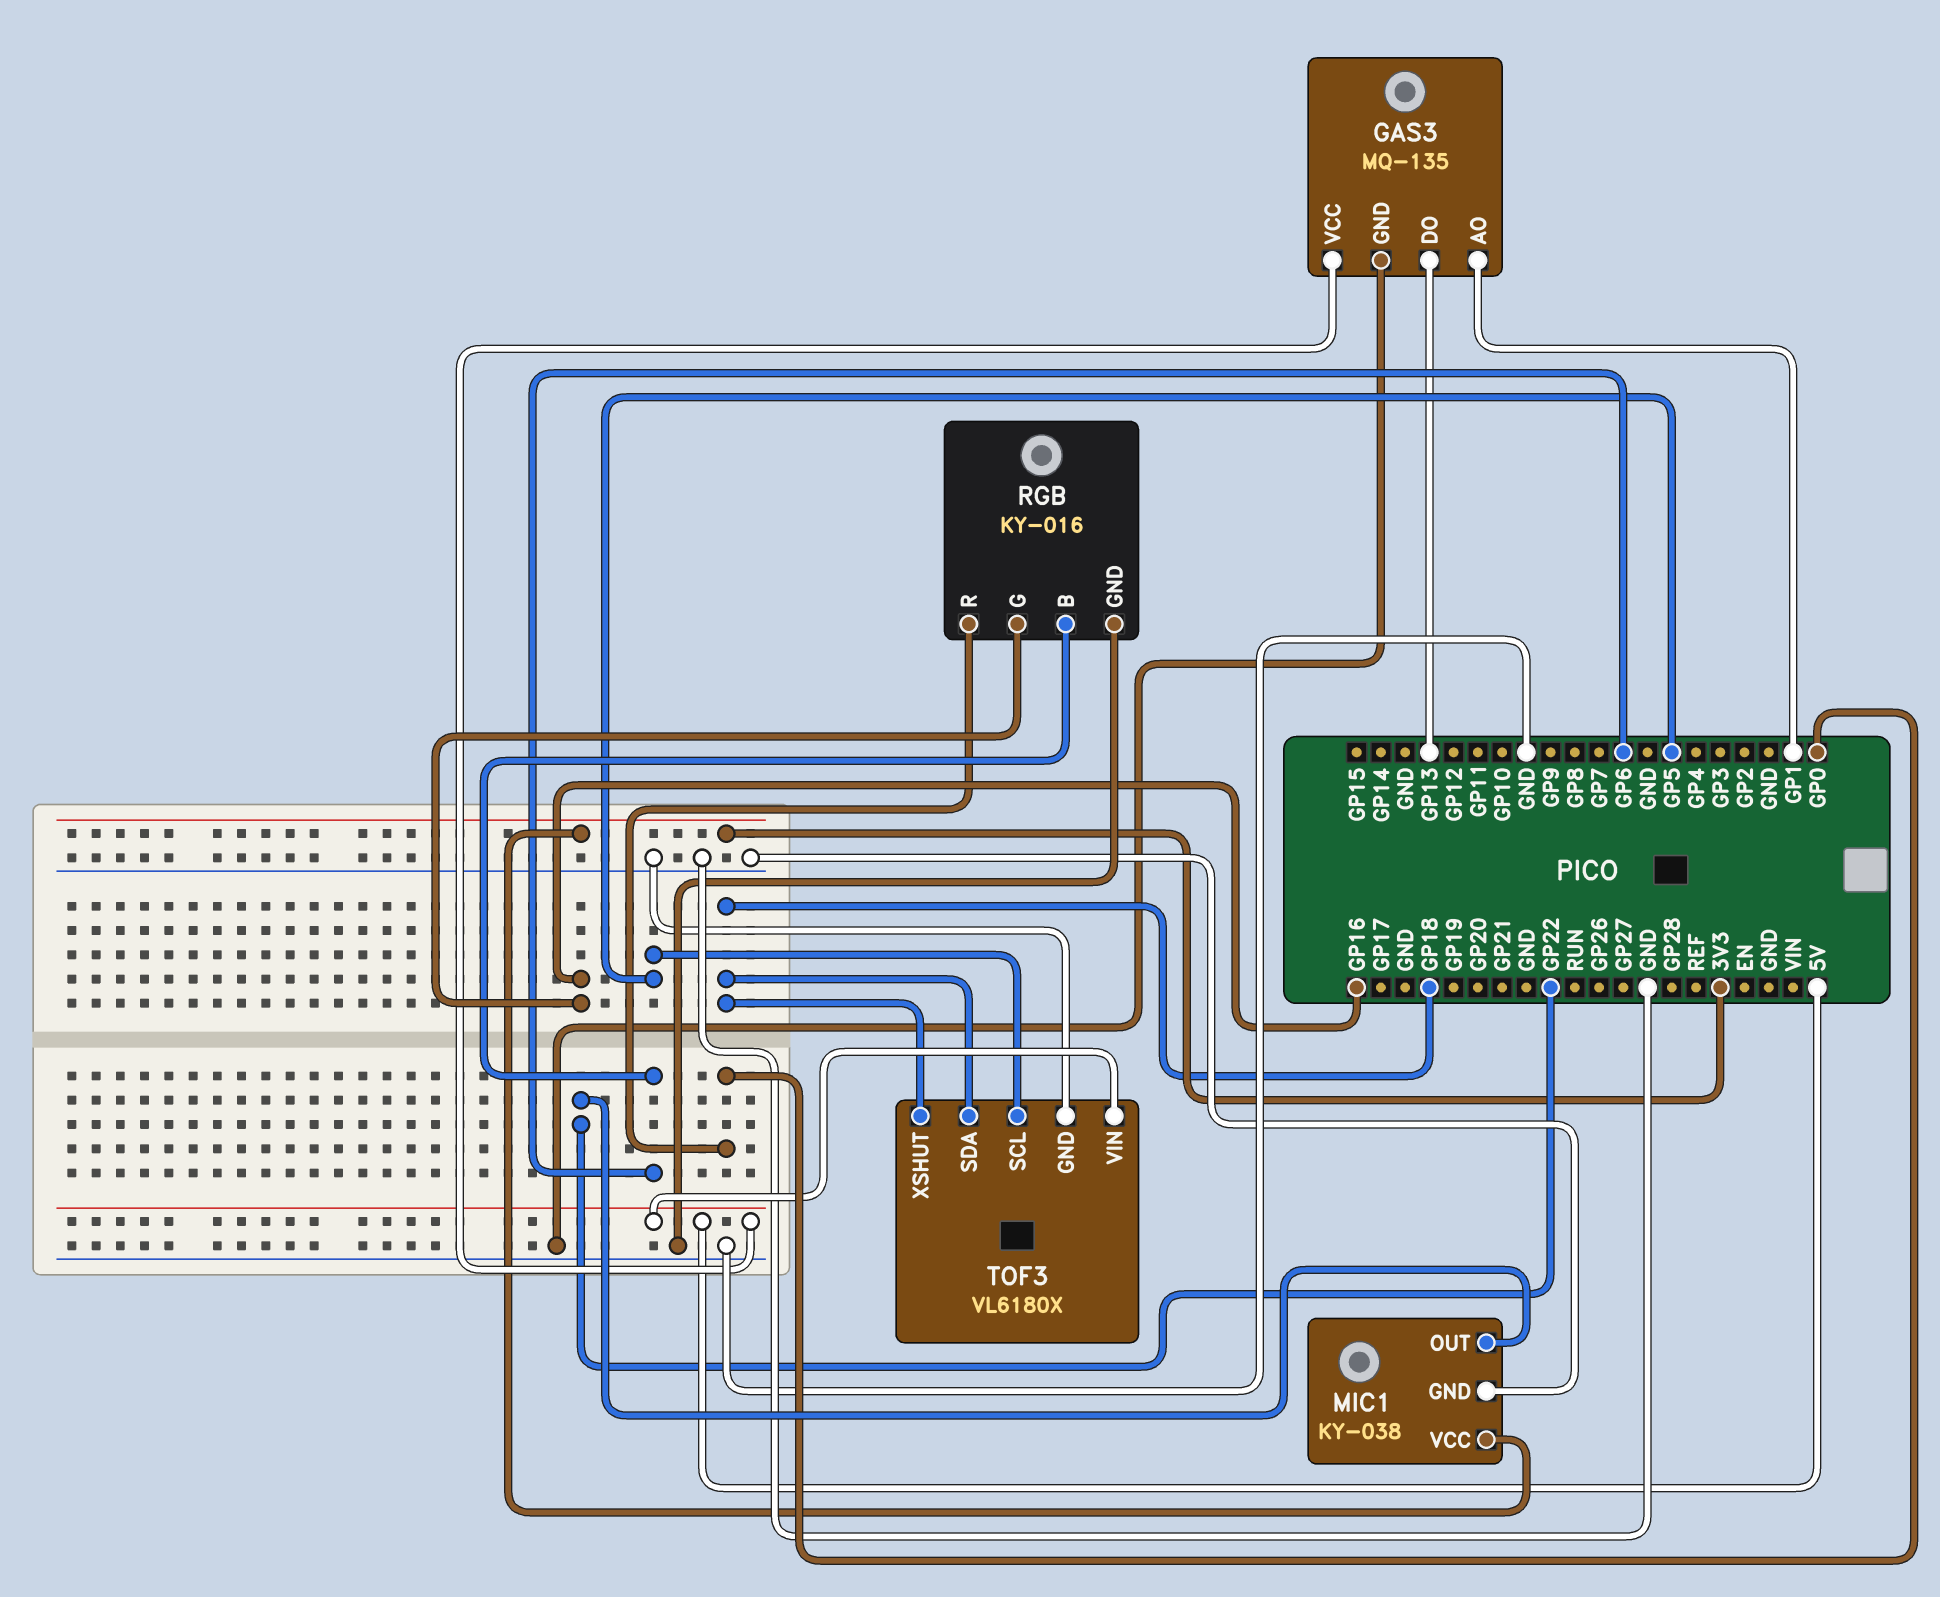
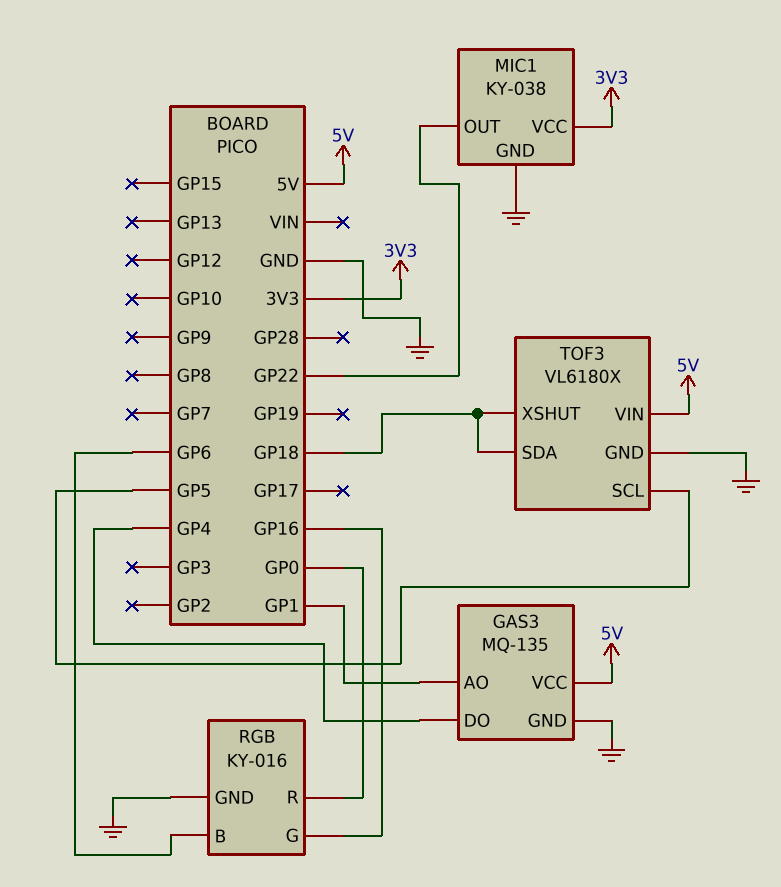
GAS3 pin DO: GP13 -> GP4

